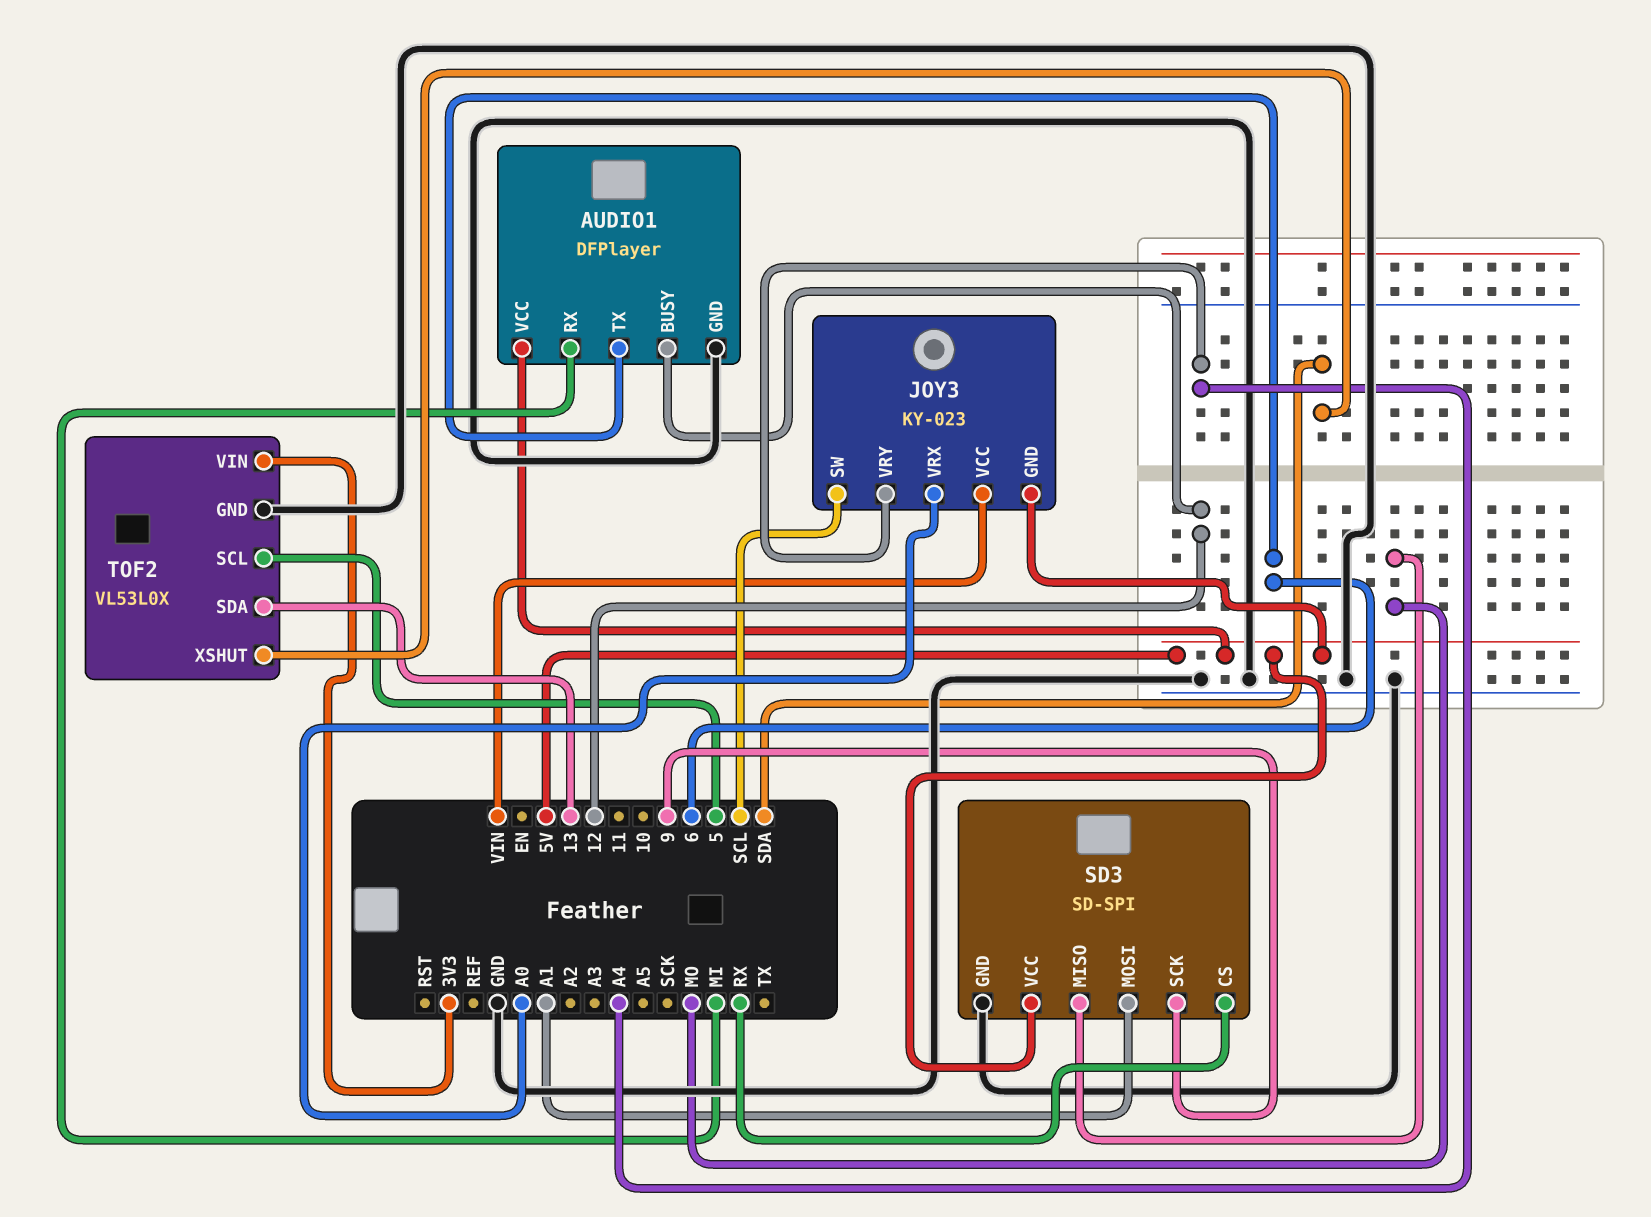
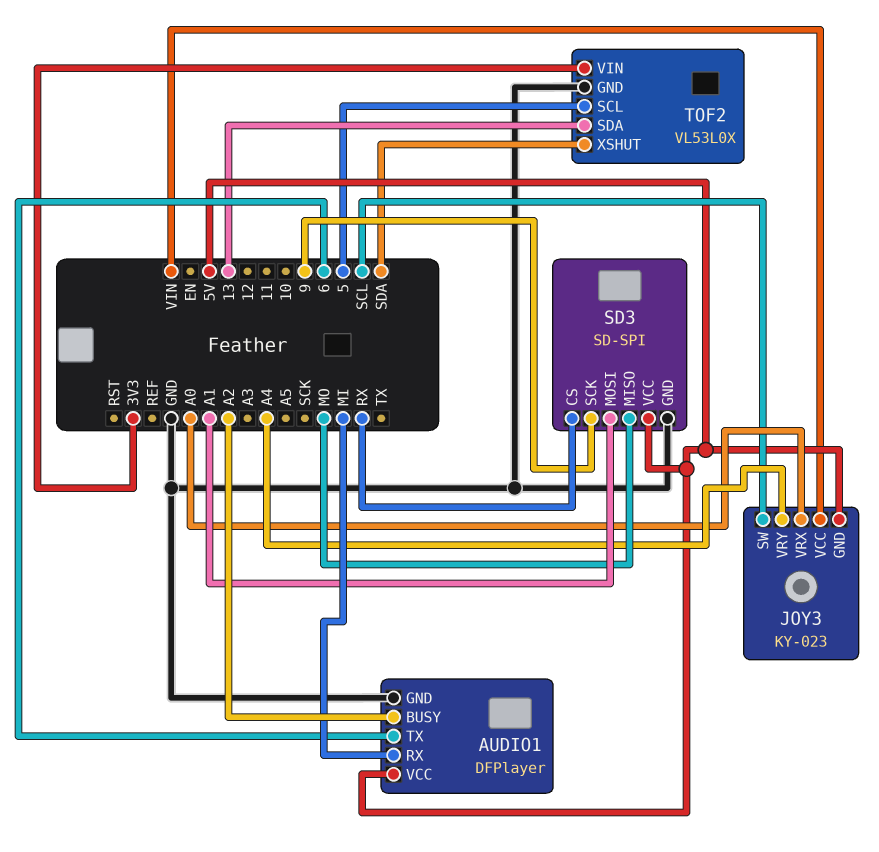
AUDIO1 pin BUSY: 12 -> A2

